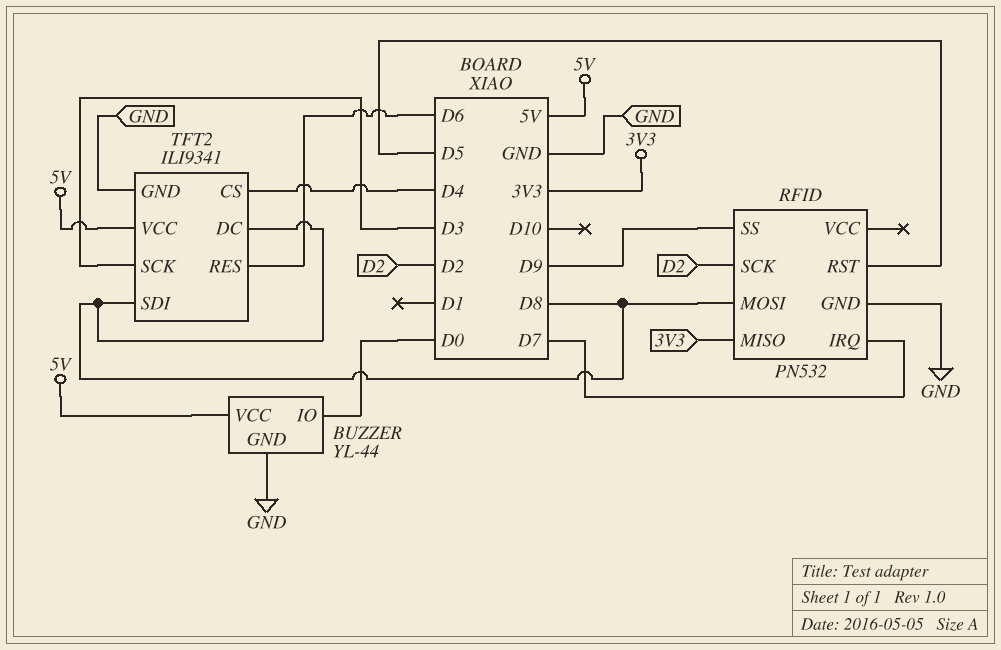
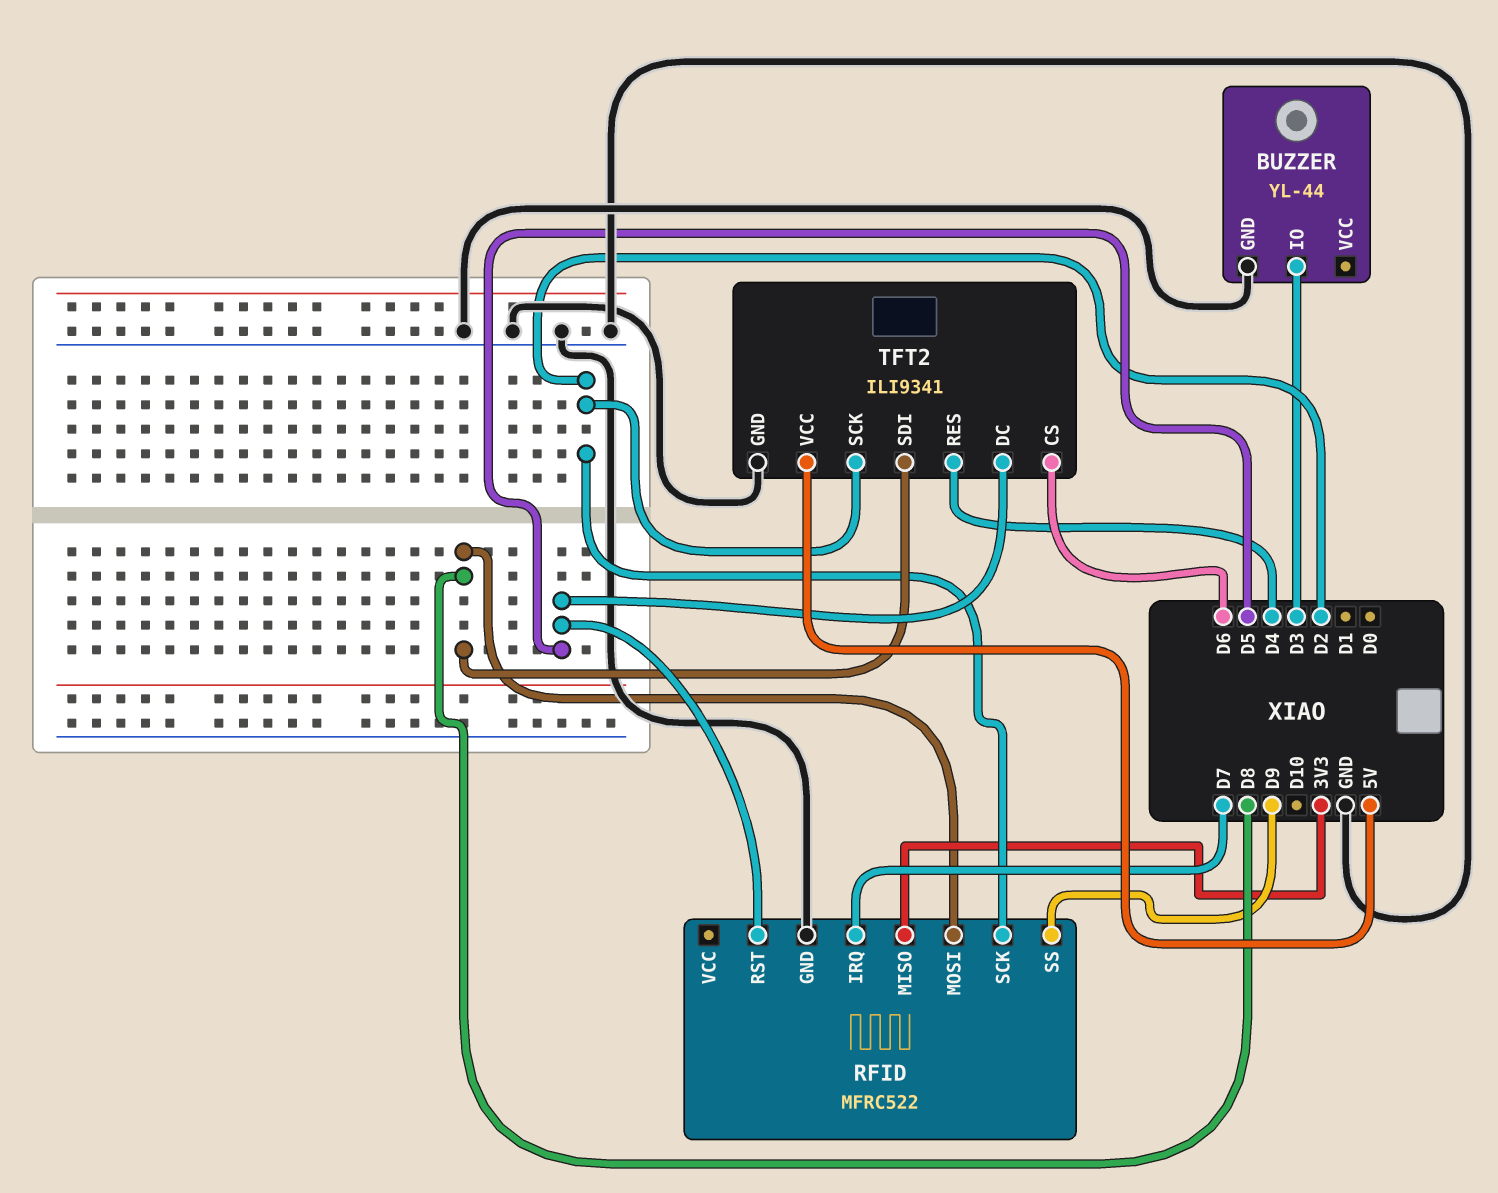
BUZZER pin IO: D0 -> D3
BUZZER pin VCC: 5V -> none
RFID: PN532 -> MFRC522
TFT2 pin CS: D4 -> D6
TFT2 pin DC: D8 -> D5
TFT2 pin RES: D6 -> D4
TFT2 pin SCK: D3 -> D2

